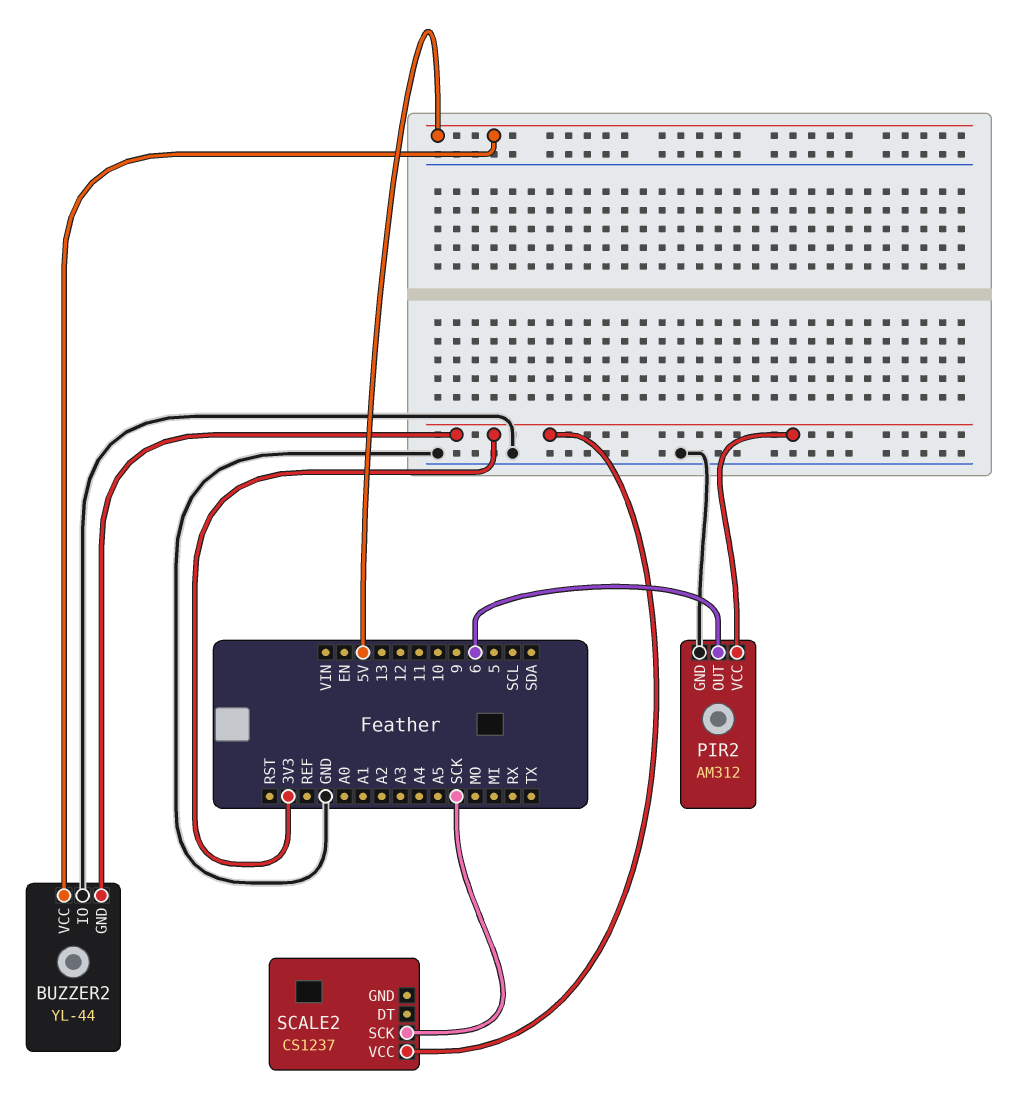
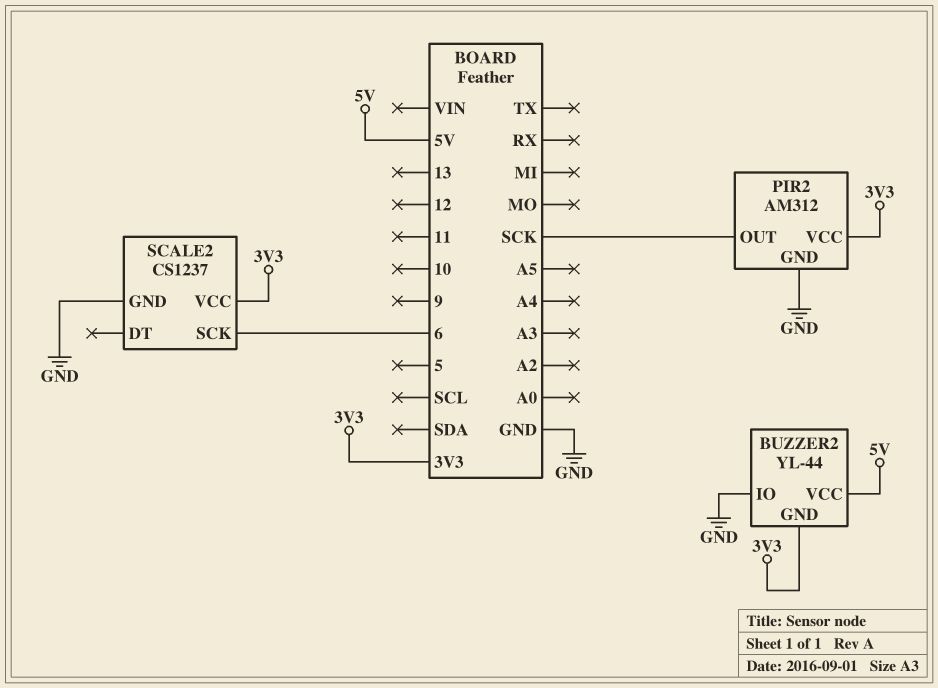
PIR2 pin OUT: 6 -> SCK
SCALE2 pin GND: none -> GND
SCALE2 pin SCK: SCK -> 6

